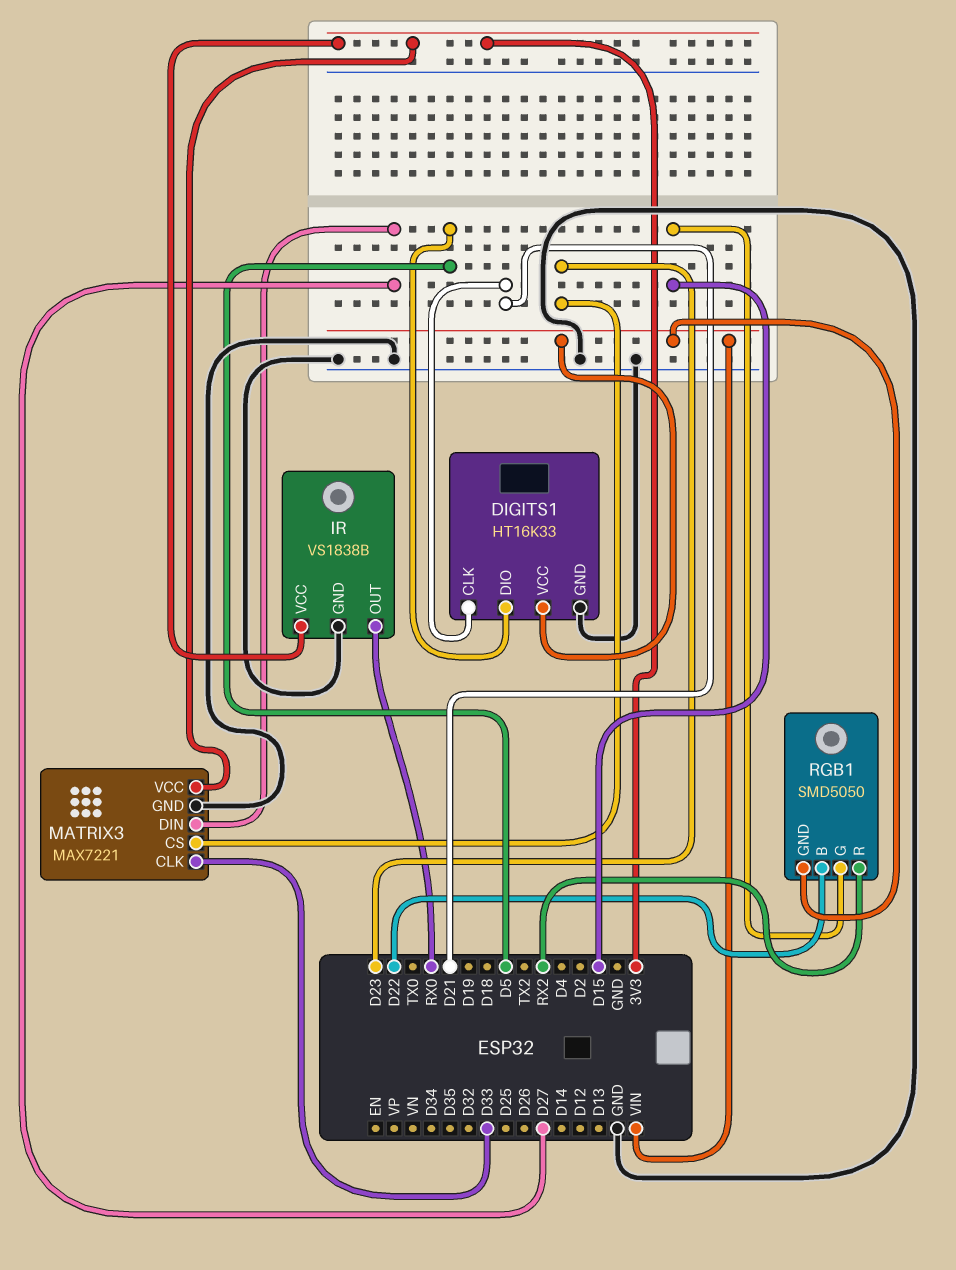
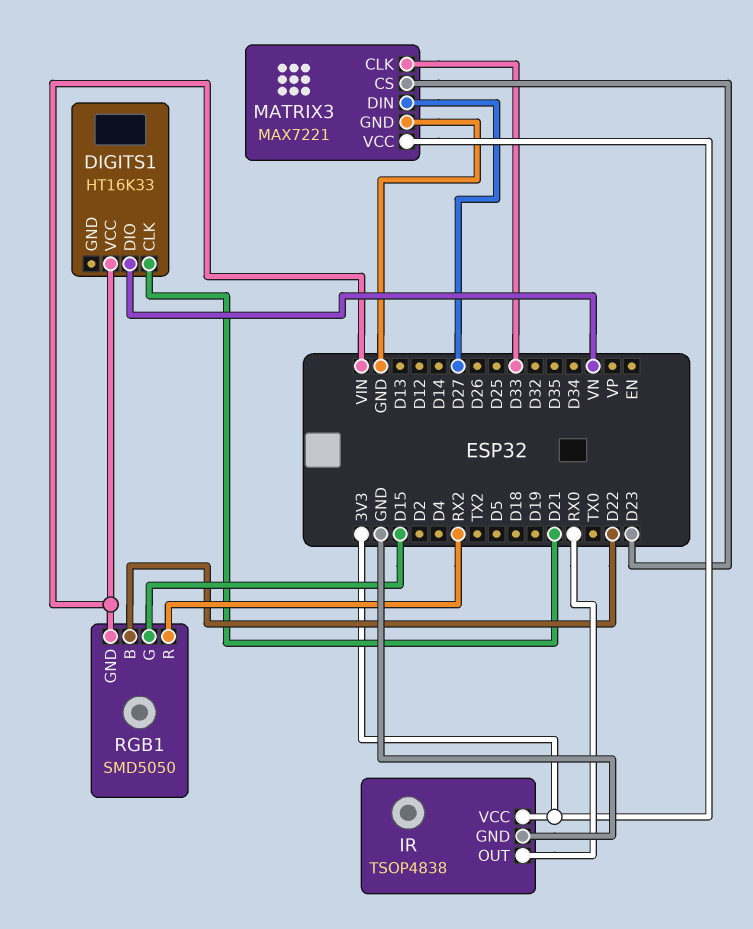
DIGITS1 pin DIO: D5 -> VN
DIGITS1 pin GND: GND -> none
IR: VS1838B -> TSOP4838

